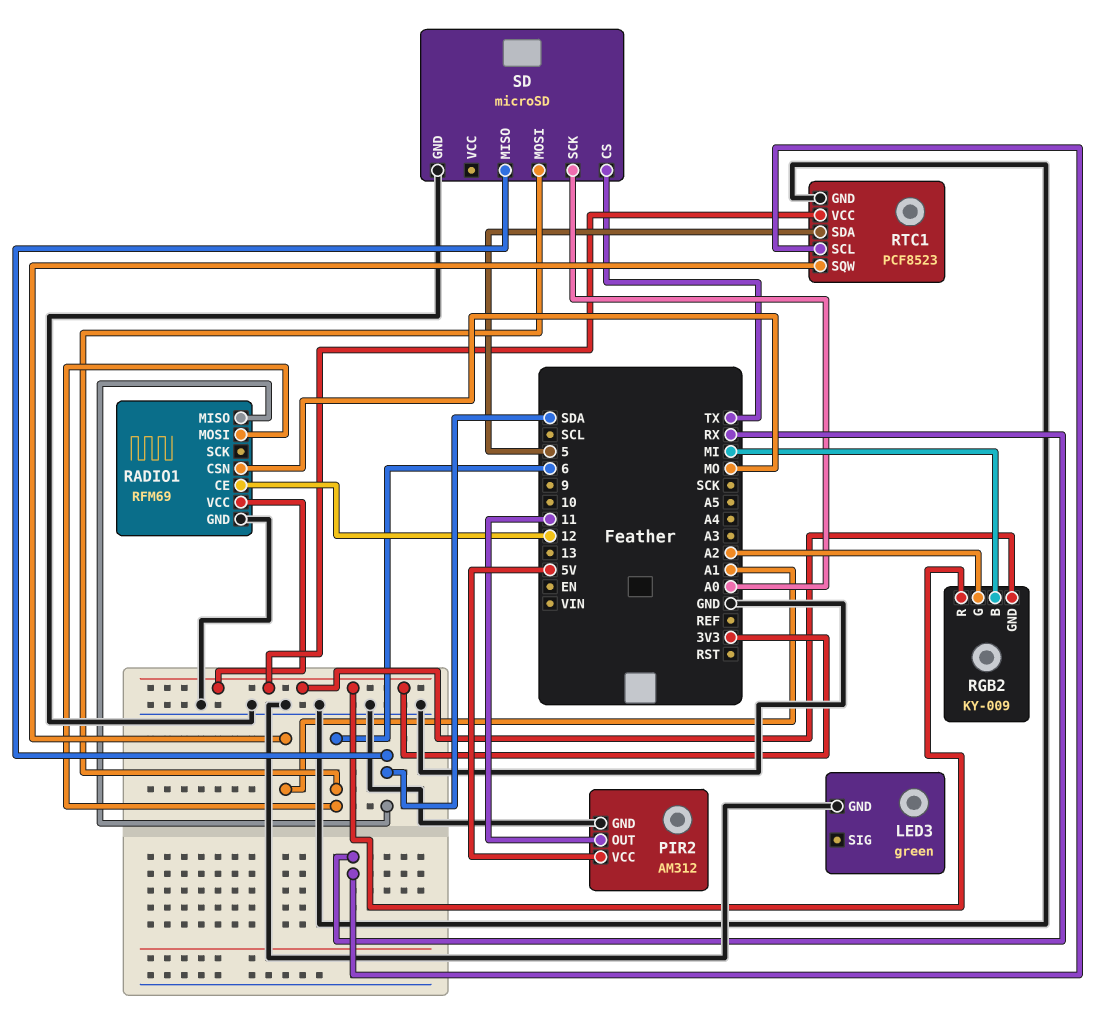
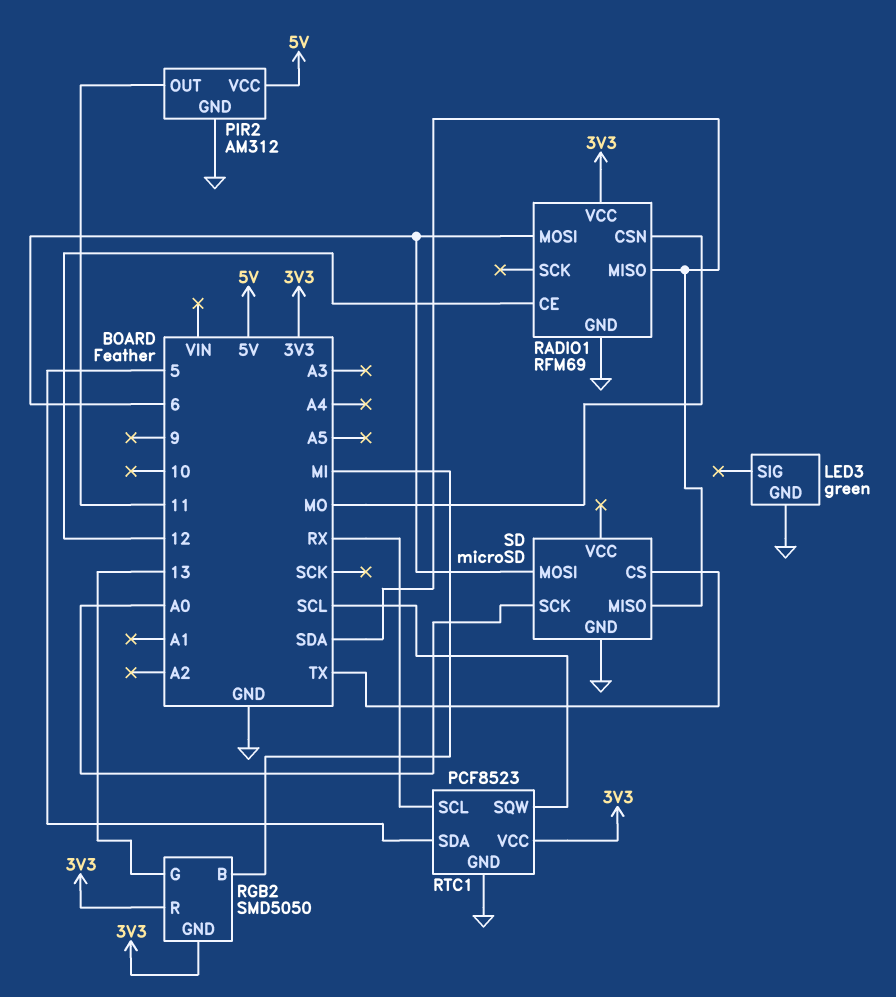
RGB2: KY-009 -> SMD5050
RGB2 pin G: A2 -> 13
RTC1 pin SQW: A1 -> SCL

